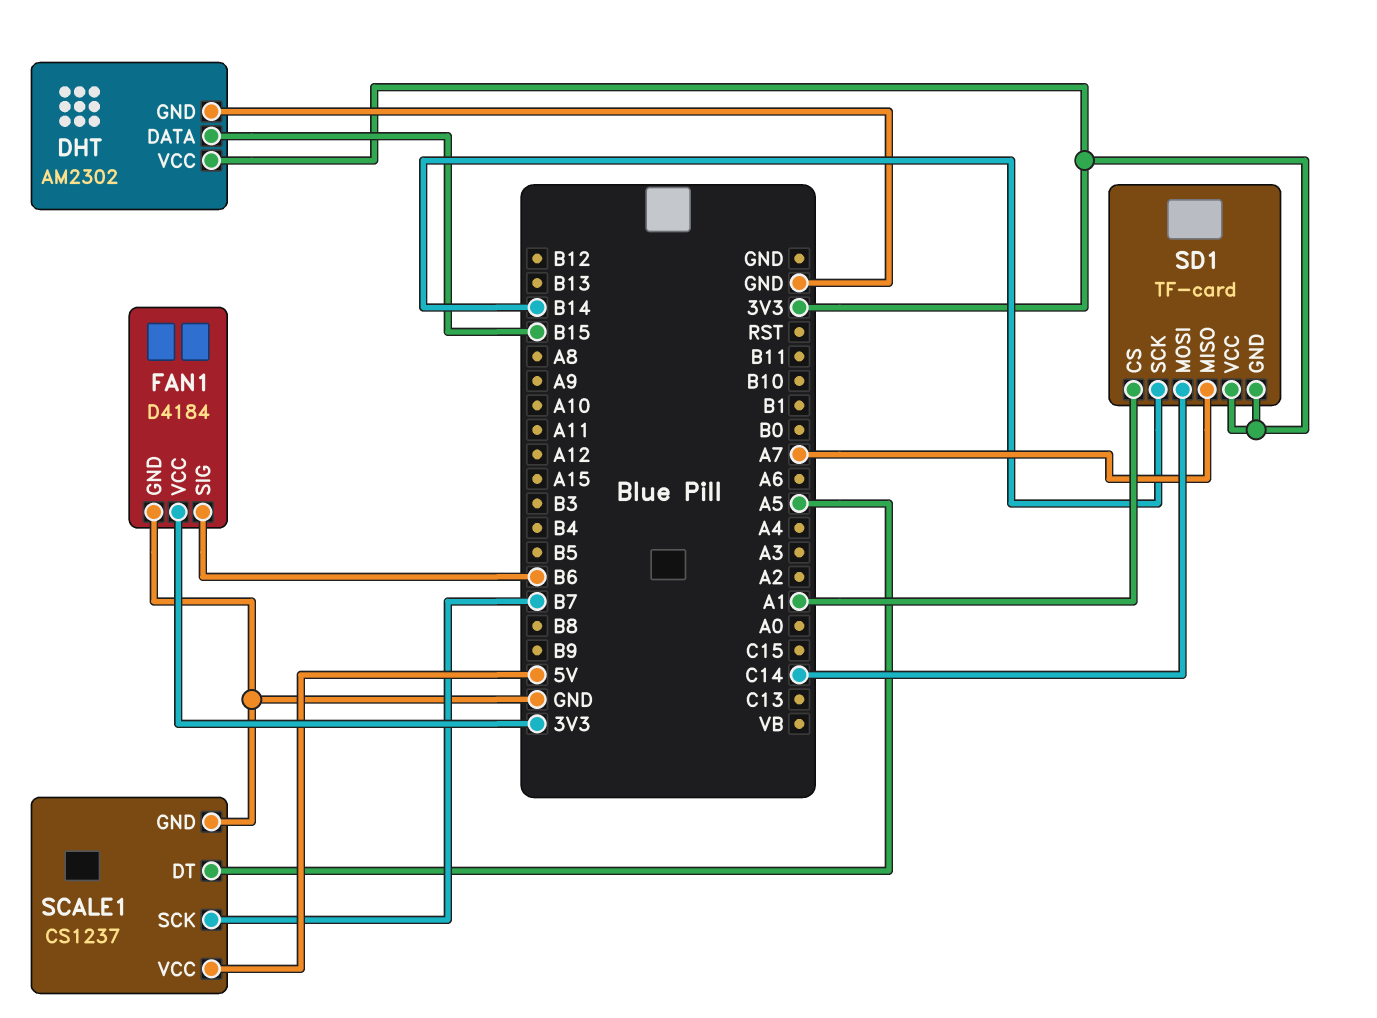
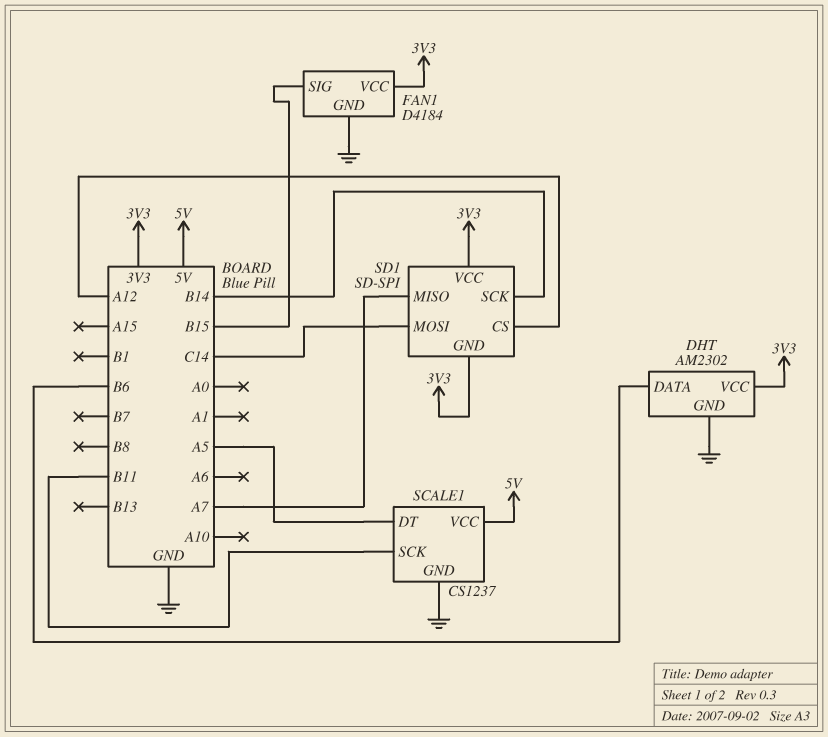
DHT pin DATA: B15 -> B6
FAN1 pin SIG: B6 -> B15
SCALE1 pin SCK: B7 -> B11
SD1: TF-card -> SD-SPI
SD1 pin CS: A1 -> A12

